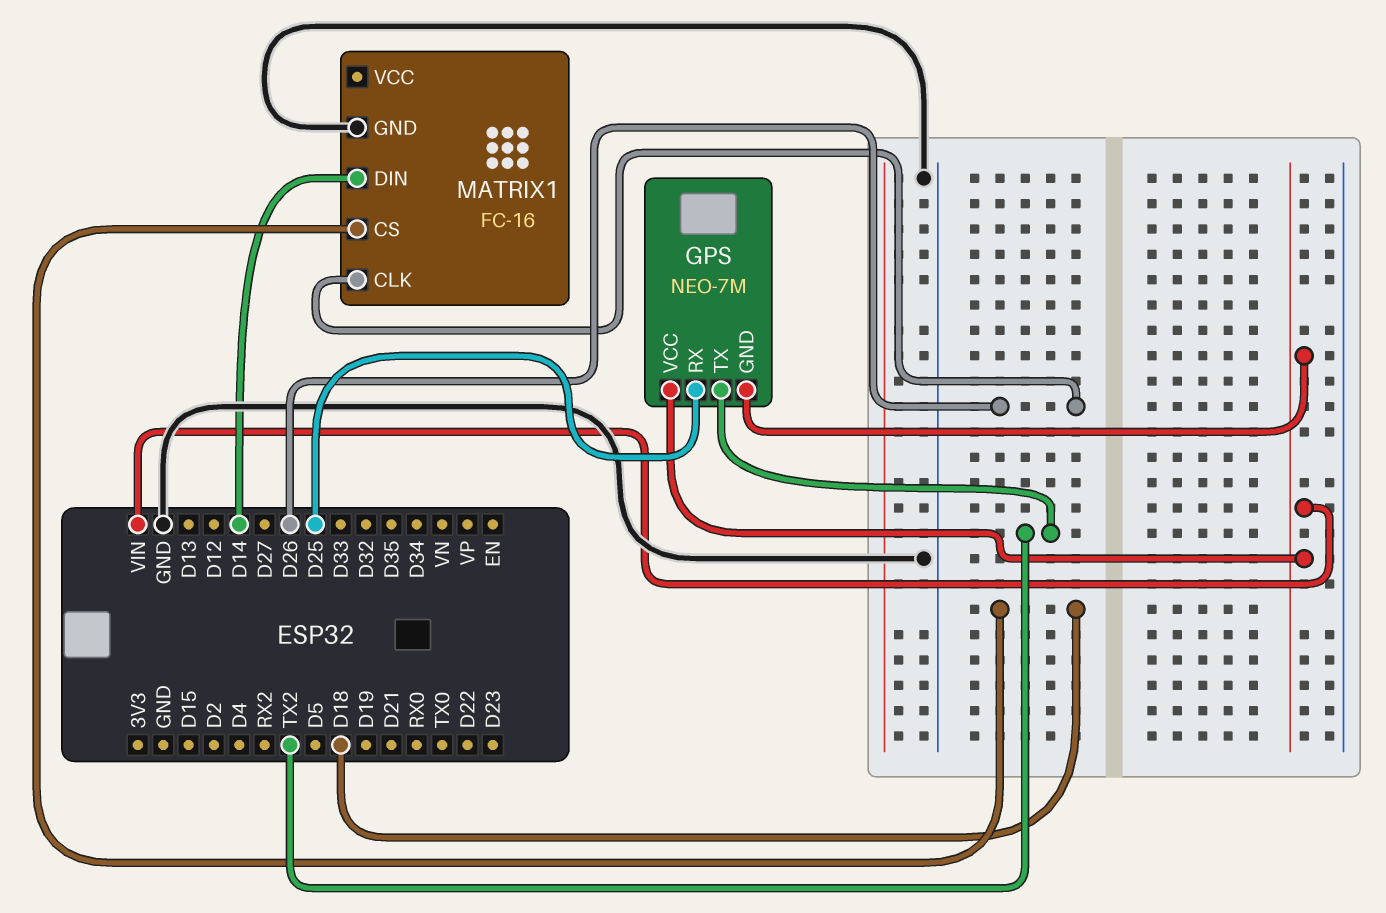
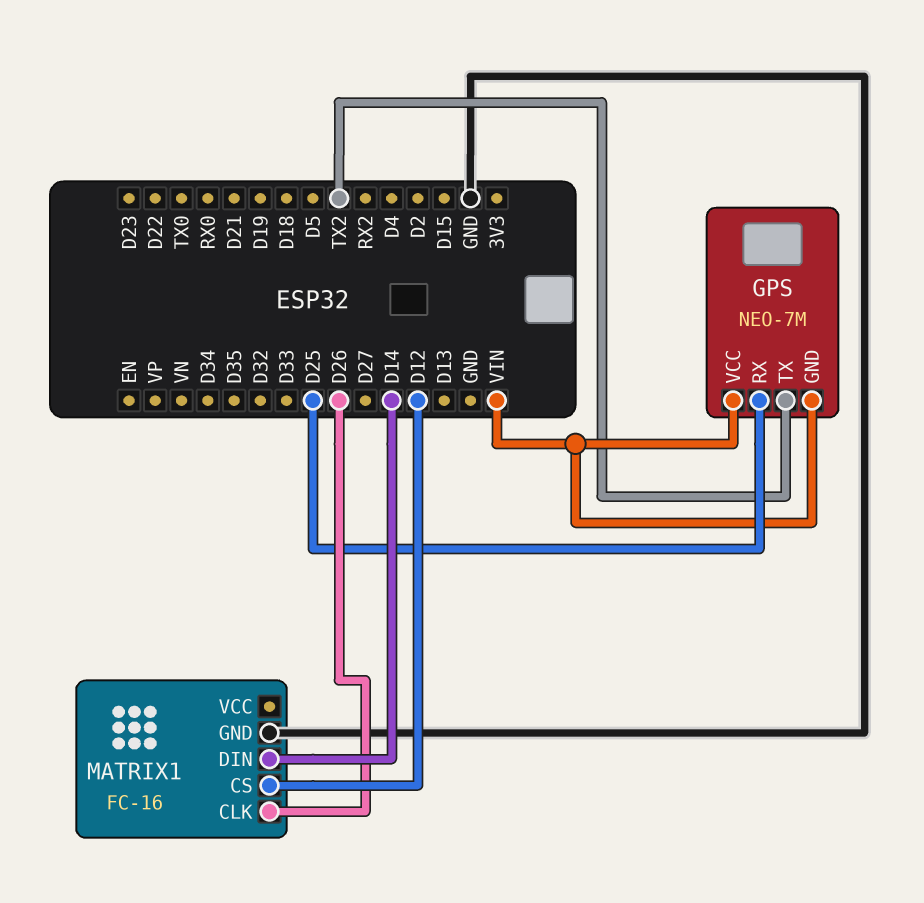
MATRIX1 pin CS: D18 -> D12

